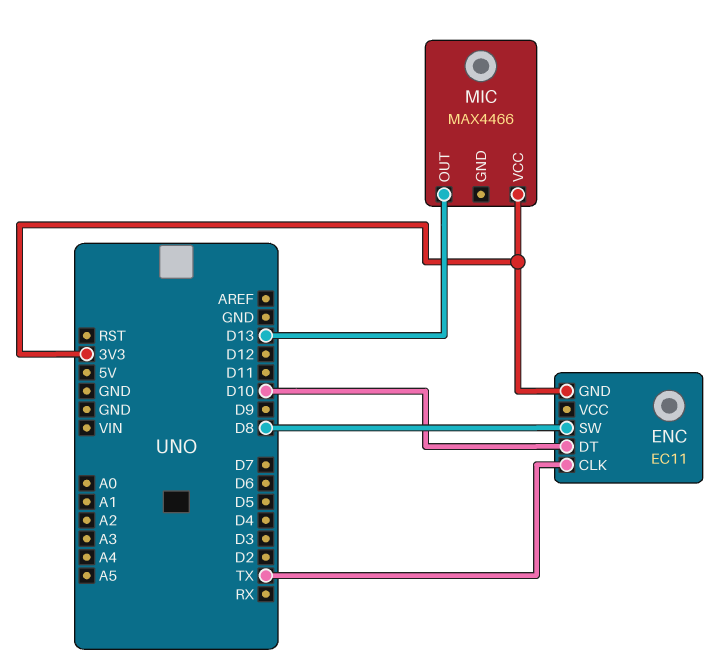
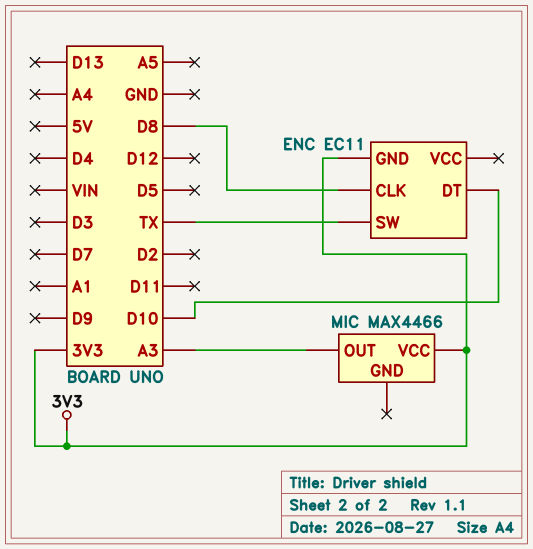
ENC pin CLK: TX -> D8
ENC pin SW: D8 -> TX
MIC pin OUT: D13 -> A3

